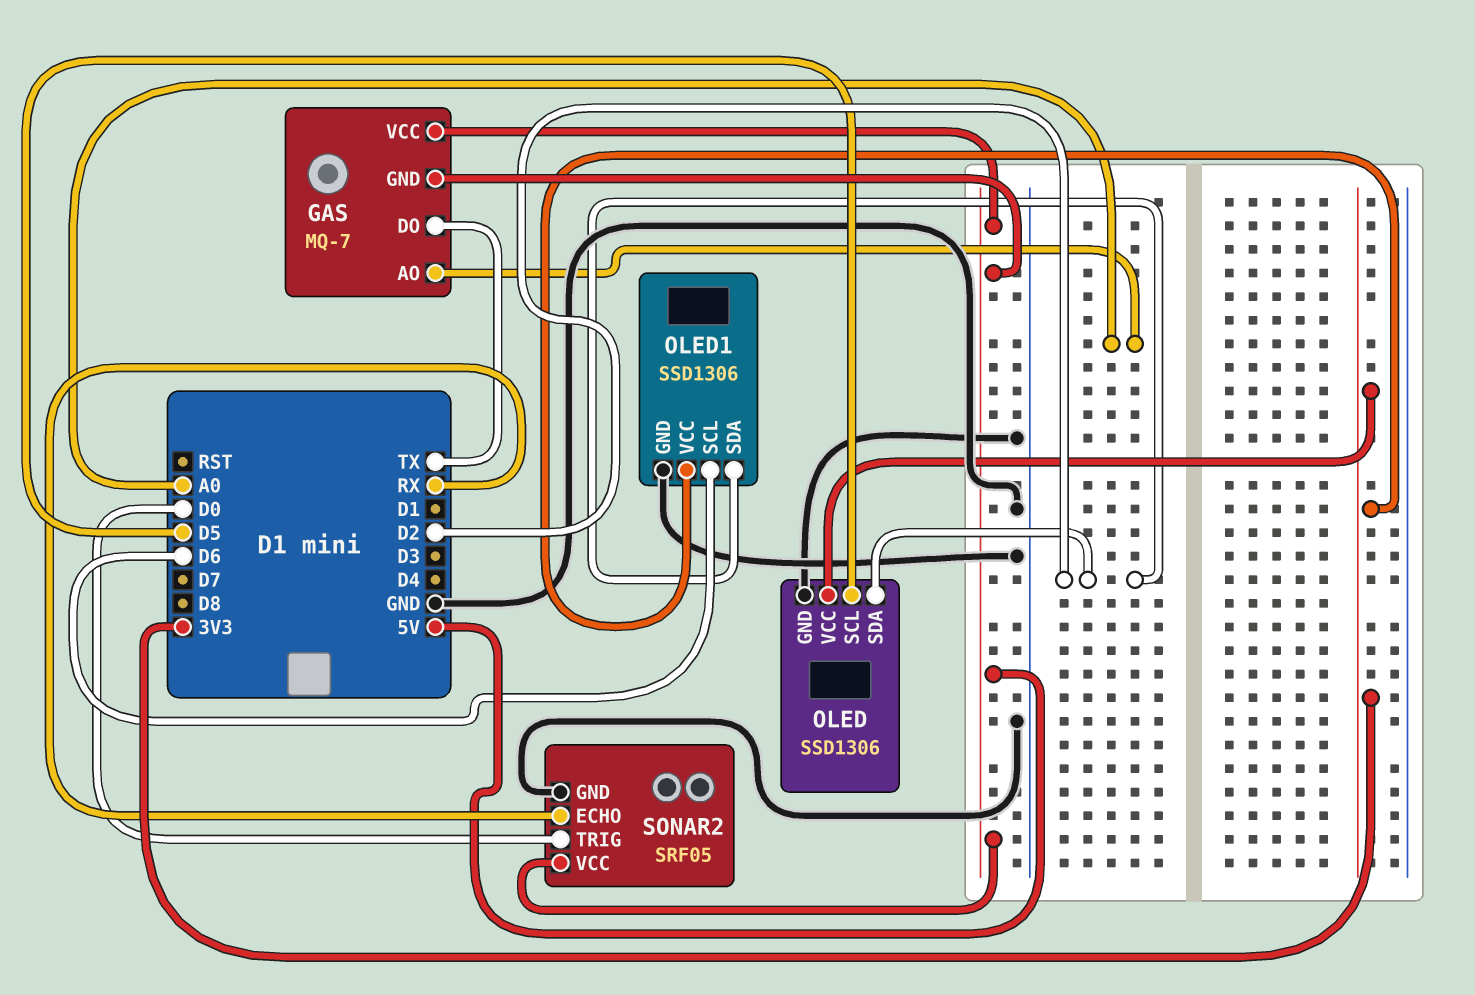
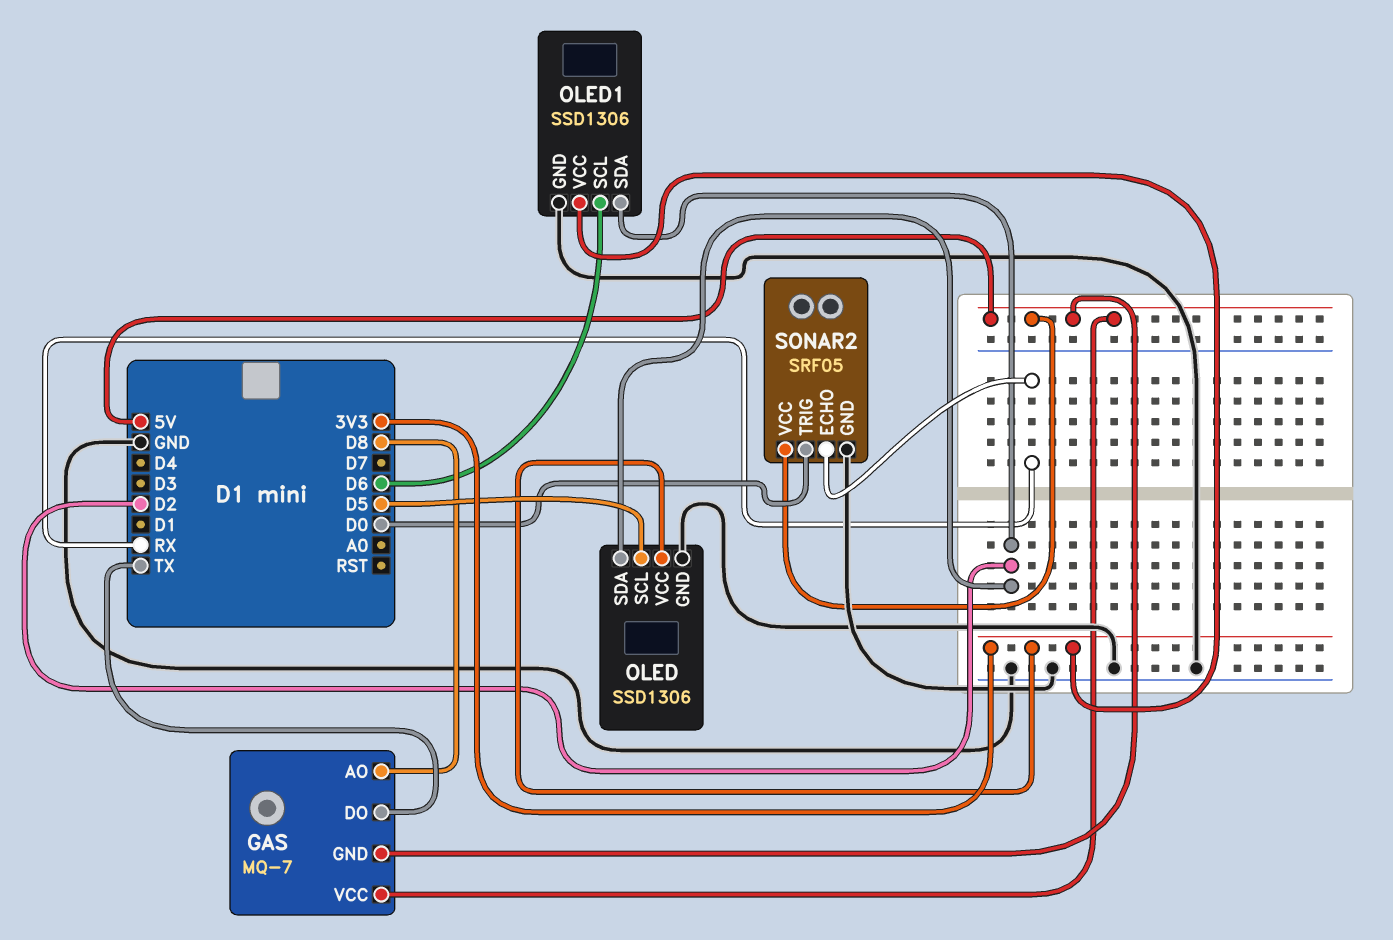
GAS pin AO: A0 -> D8

